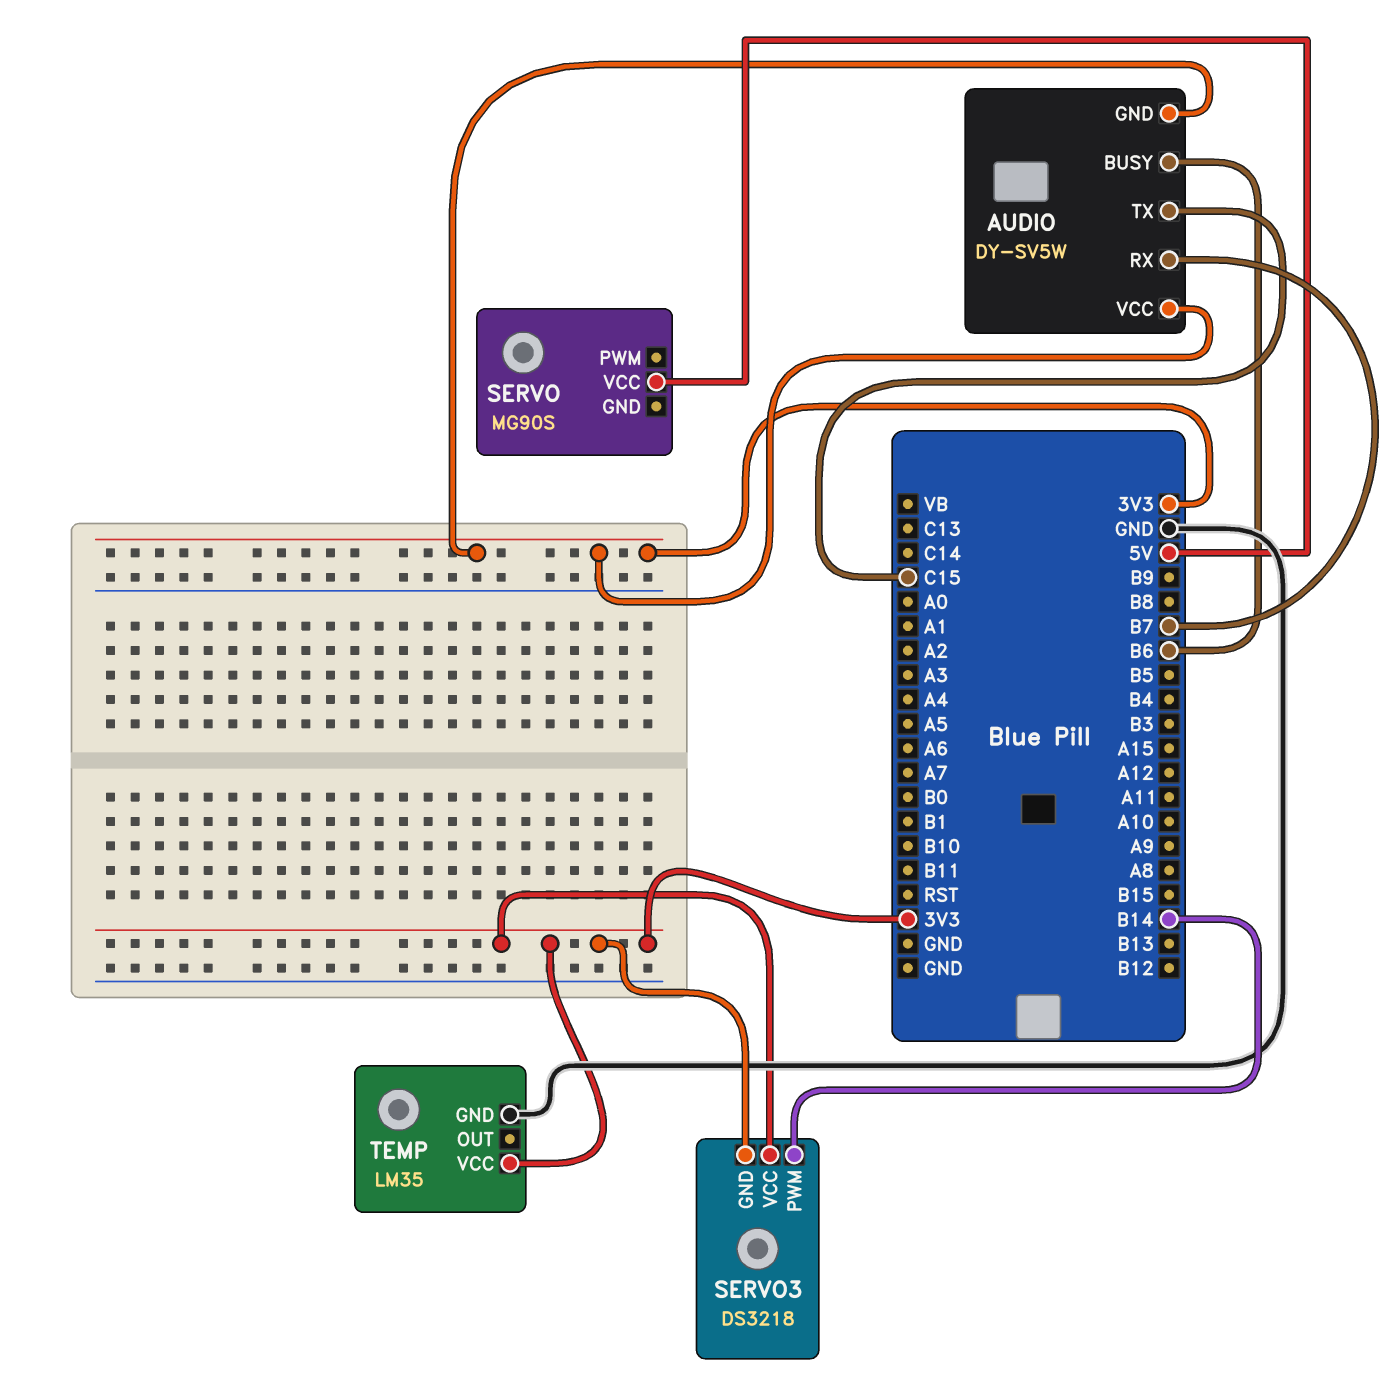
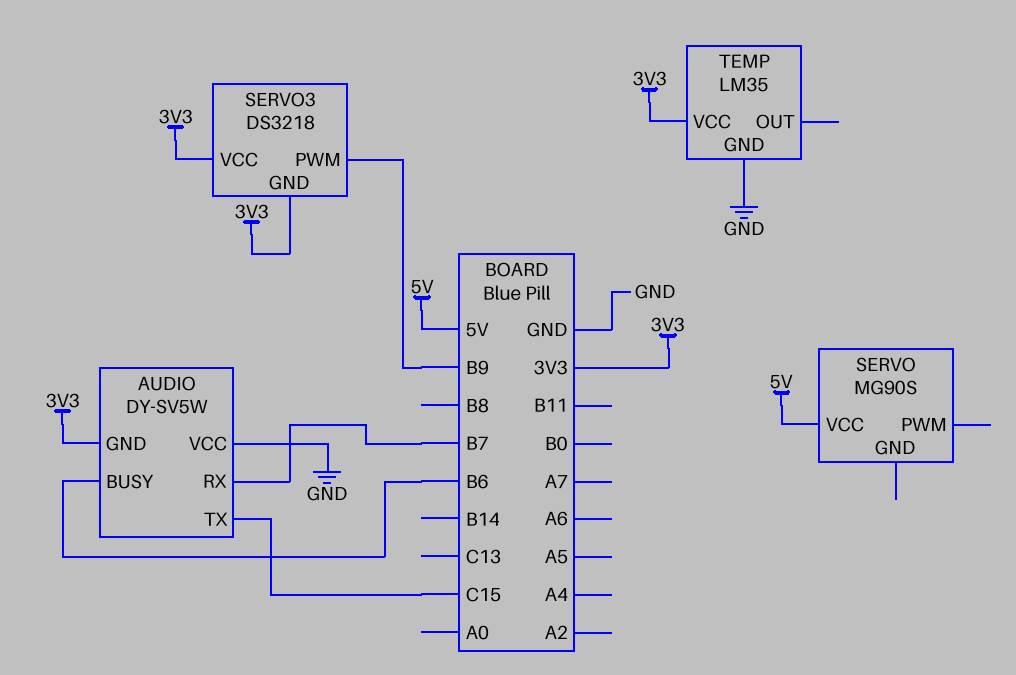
AUDIO pin VCC: 3V3 -> GND
SERVO3 pin PWM: B14 -> B9

